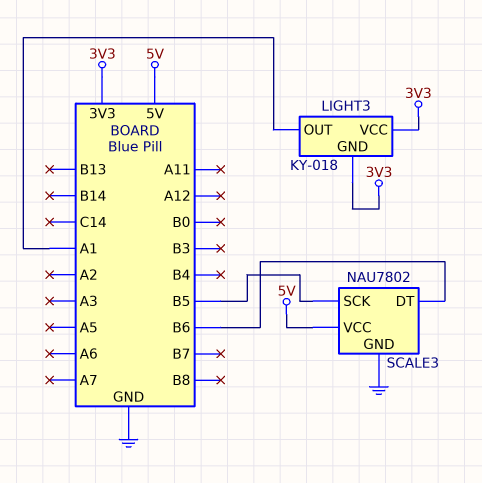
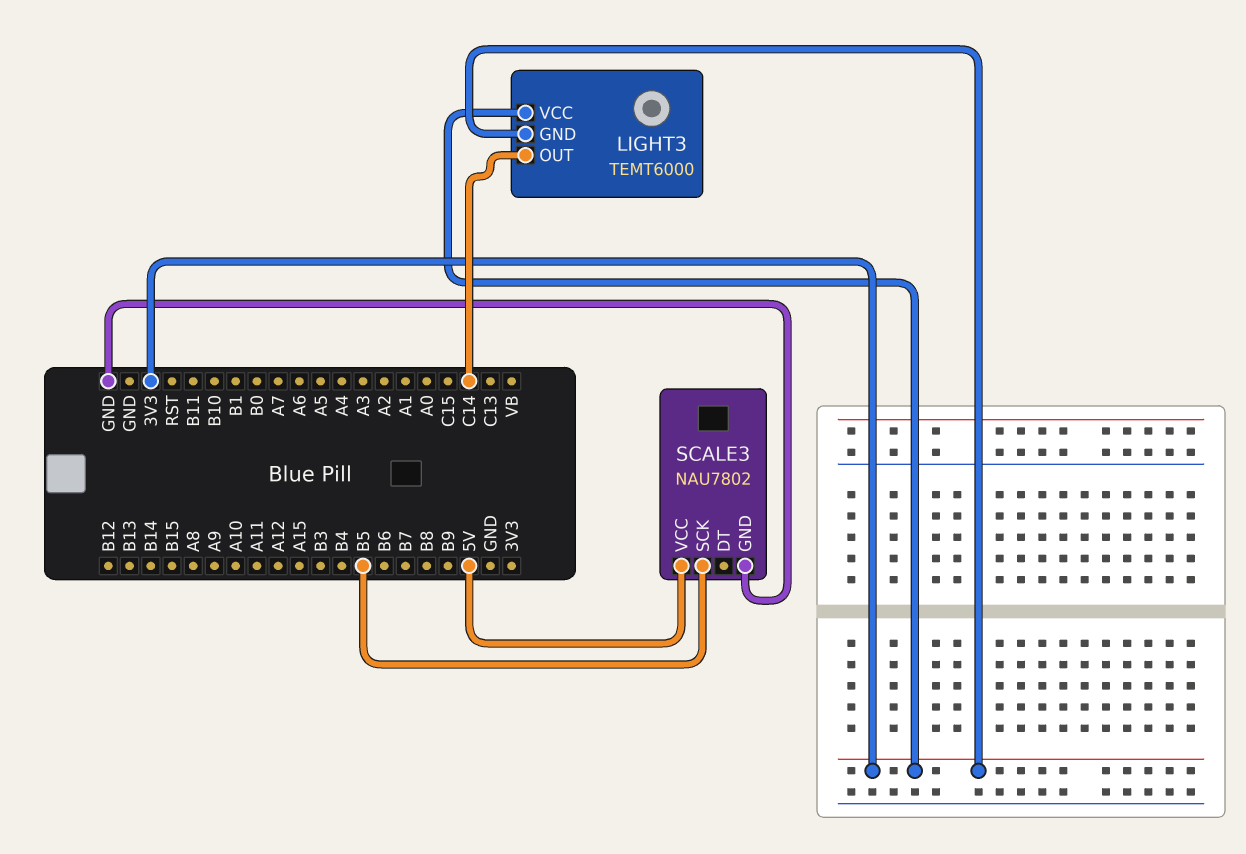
LIGHT3: KY-018 -> TEMT6000
LIGHT3 pin OUT: A1 -> C14
SCALE3 pin DT: B6 -> none

